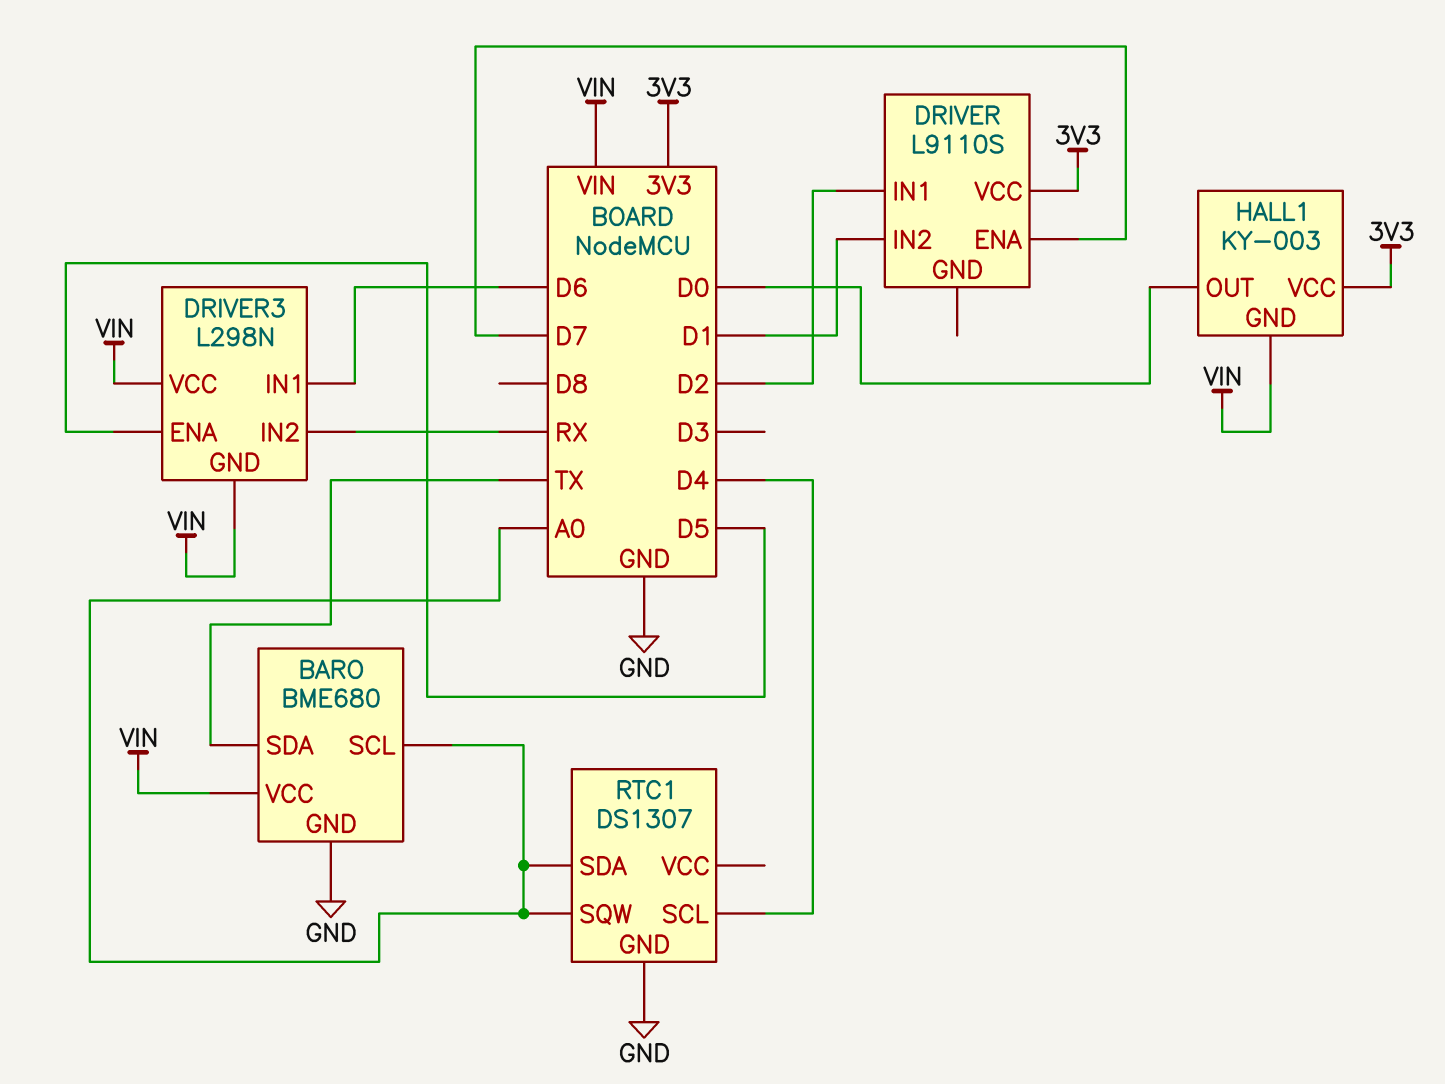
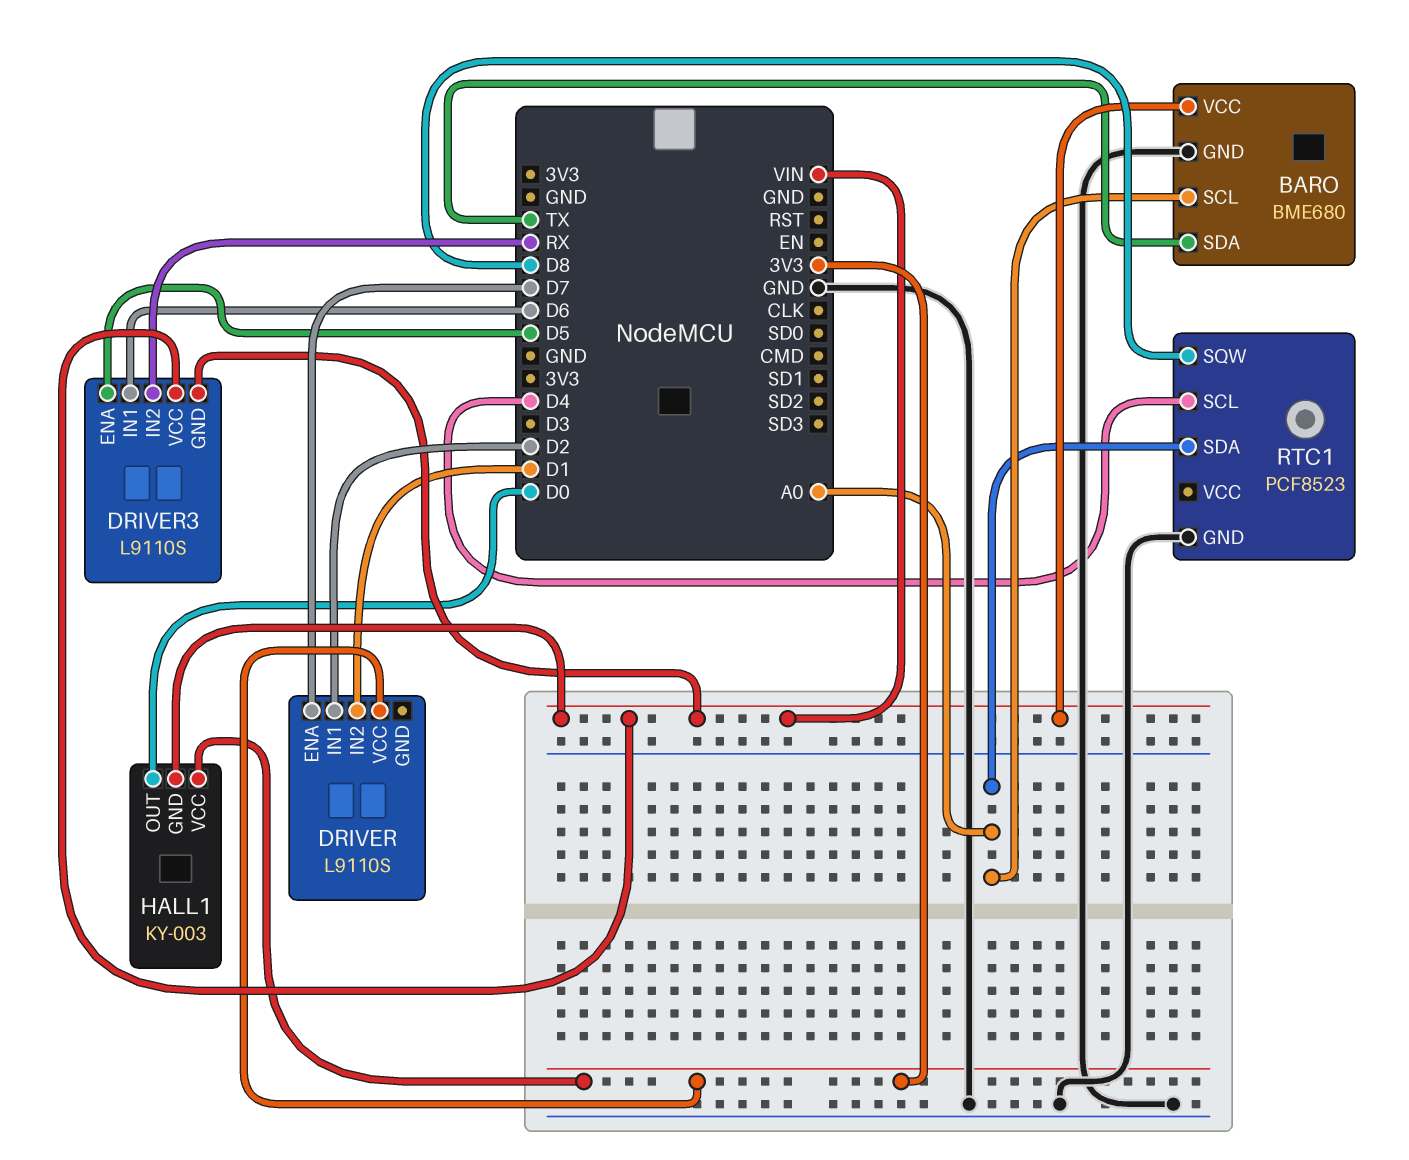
DRIVER3: L298N -> L9110S
RTC1: DS1307 -> PCF8523
RTC1 pin SQW: A0 -> D8

